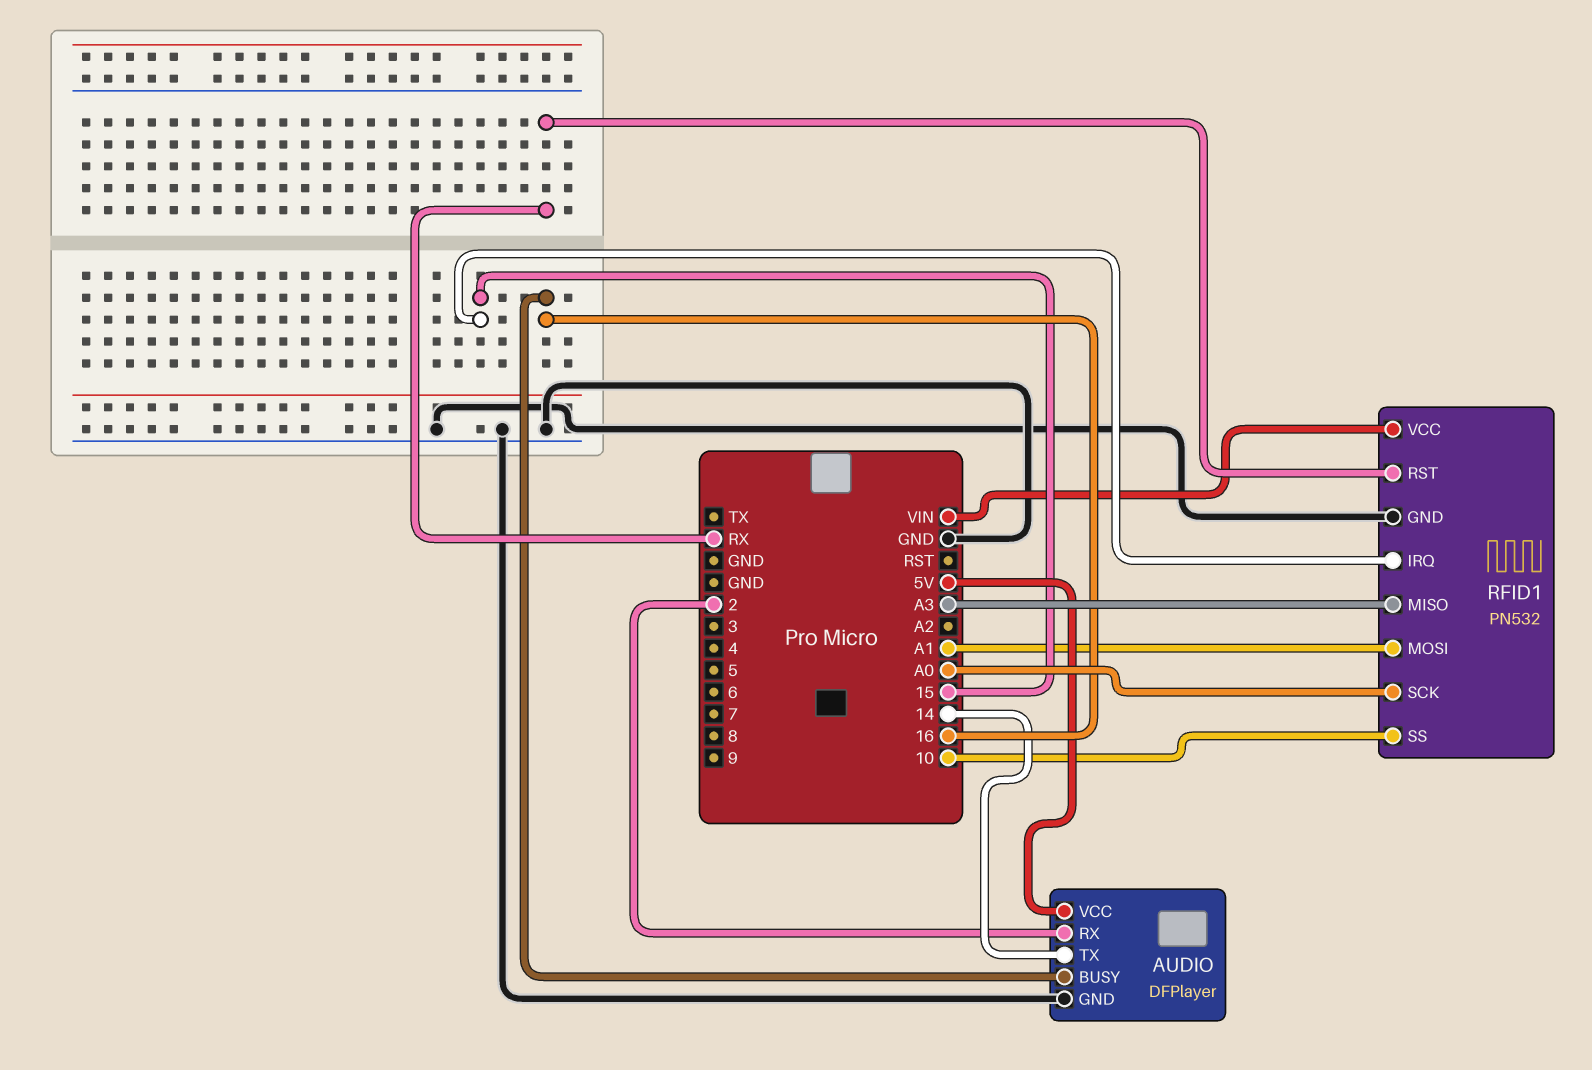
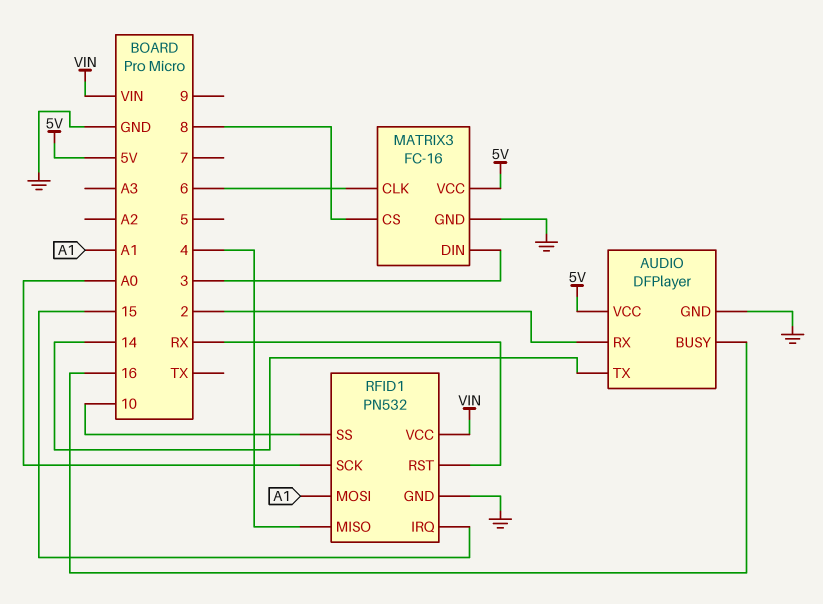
MATRIX3: none -> FC-16
MATRIX3 pin CLK: none -> 6
MATRIX3 pin CS: none -> 8
MATRIX3 pin DIN: none -> 3
MATRIX3 pin GND: none -> GND
MATRIX3 pin VCC: none -> 5V
RFID1 pin MISO: A3 -> 4

